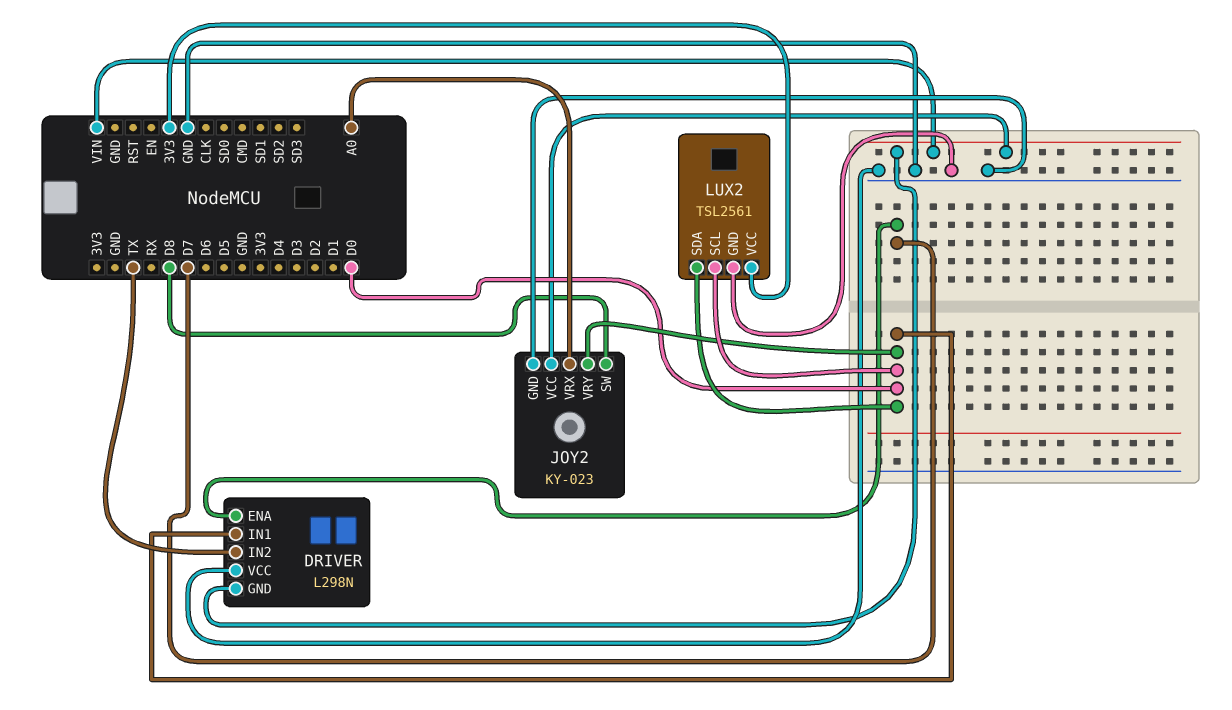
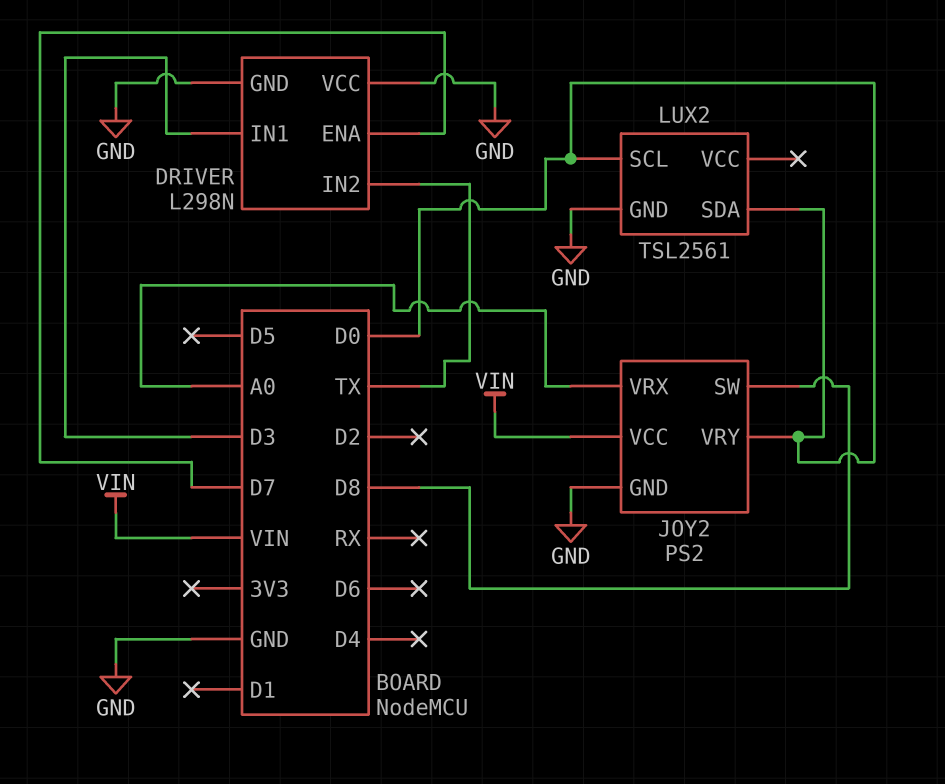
DRIVER pin GND: VIN -> GND
DRIVER pin IN1: D0 -> D3
JOY2: KY-023 -> PS2
LUX2 pin VCC: 3V3 -> none

